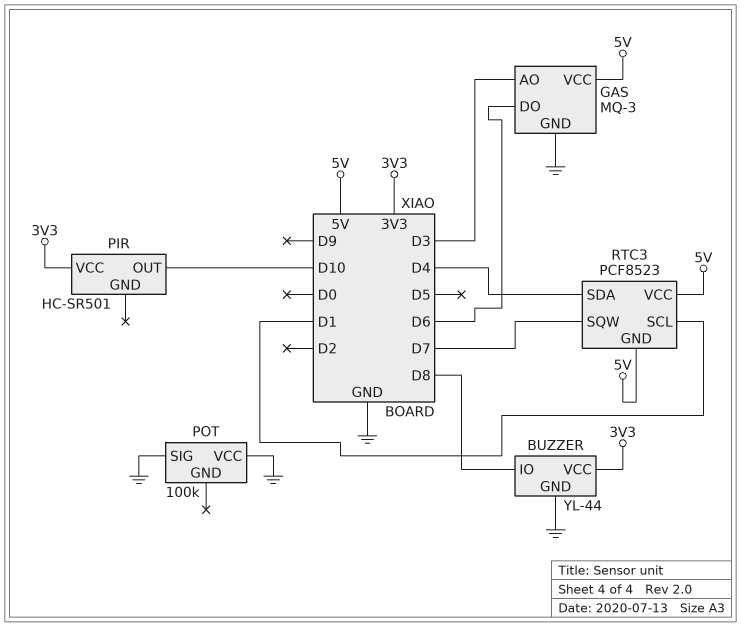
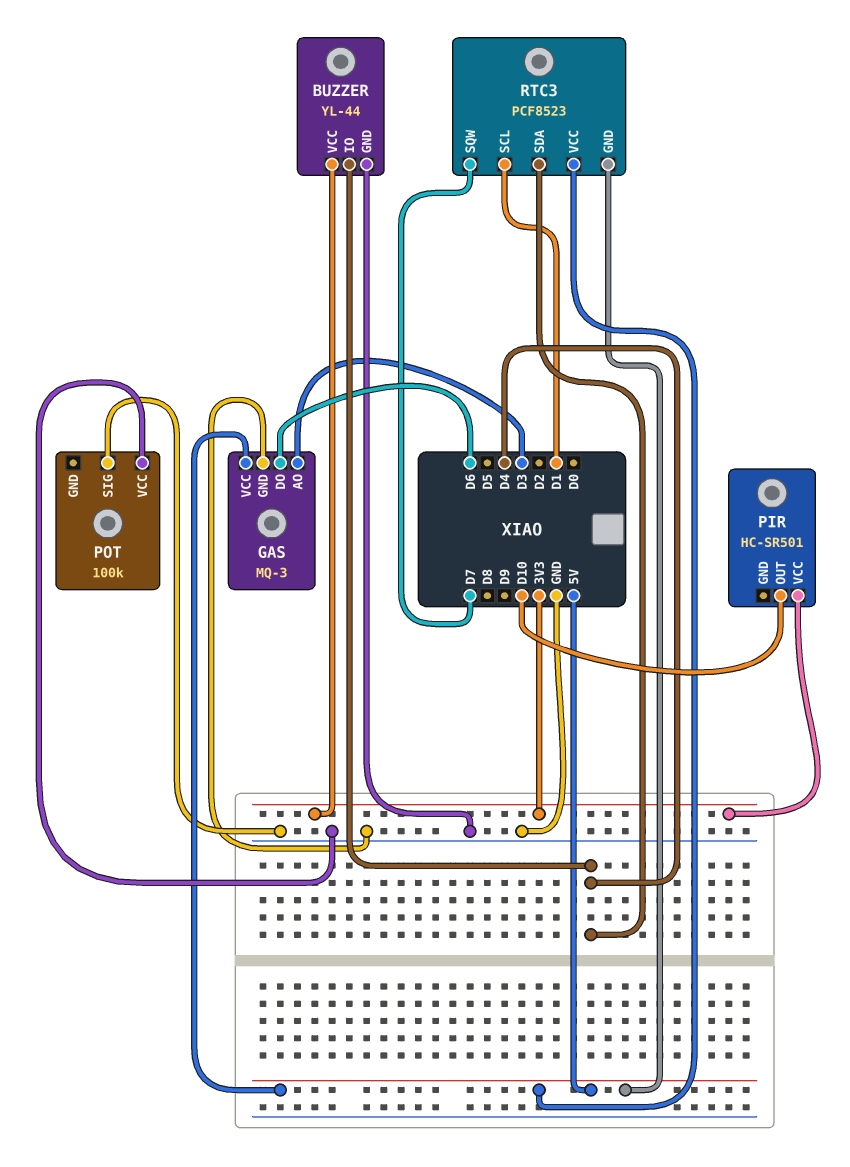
BUZZER pin IO: D8 -> D4

